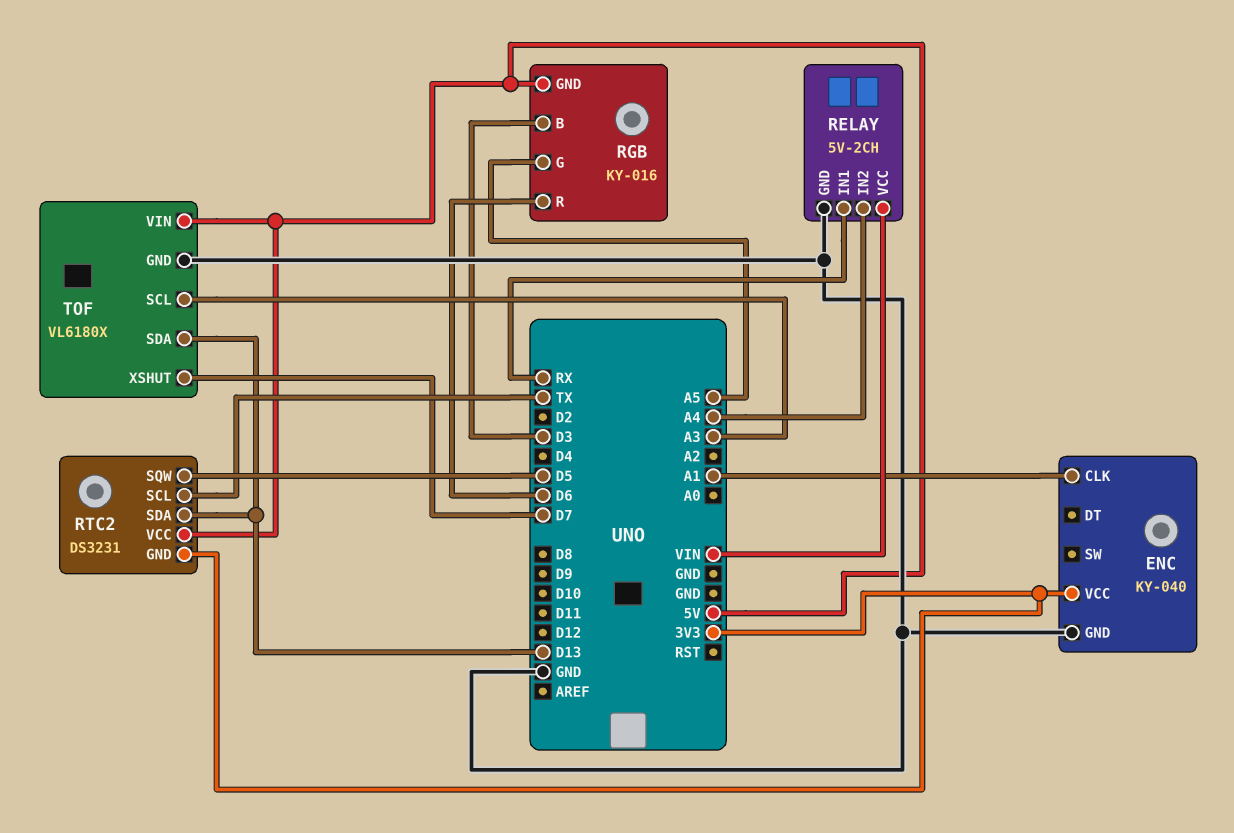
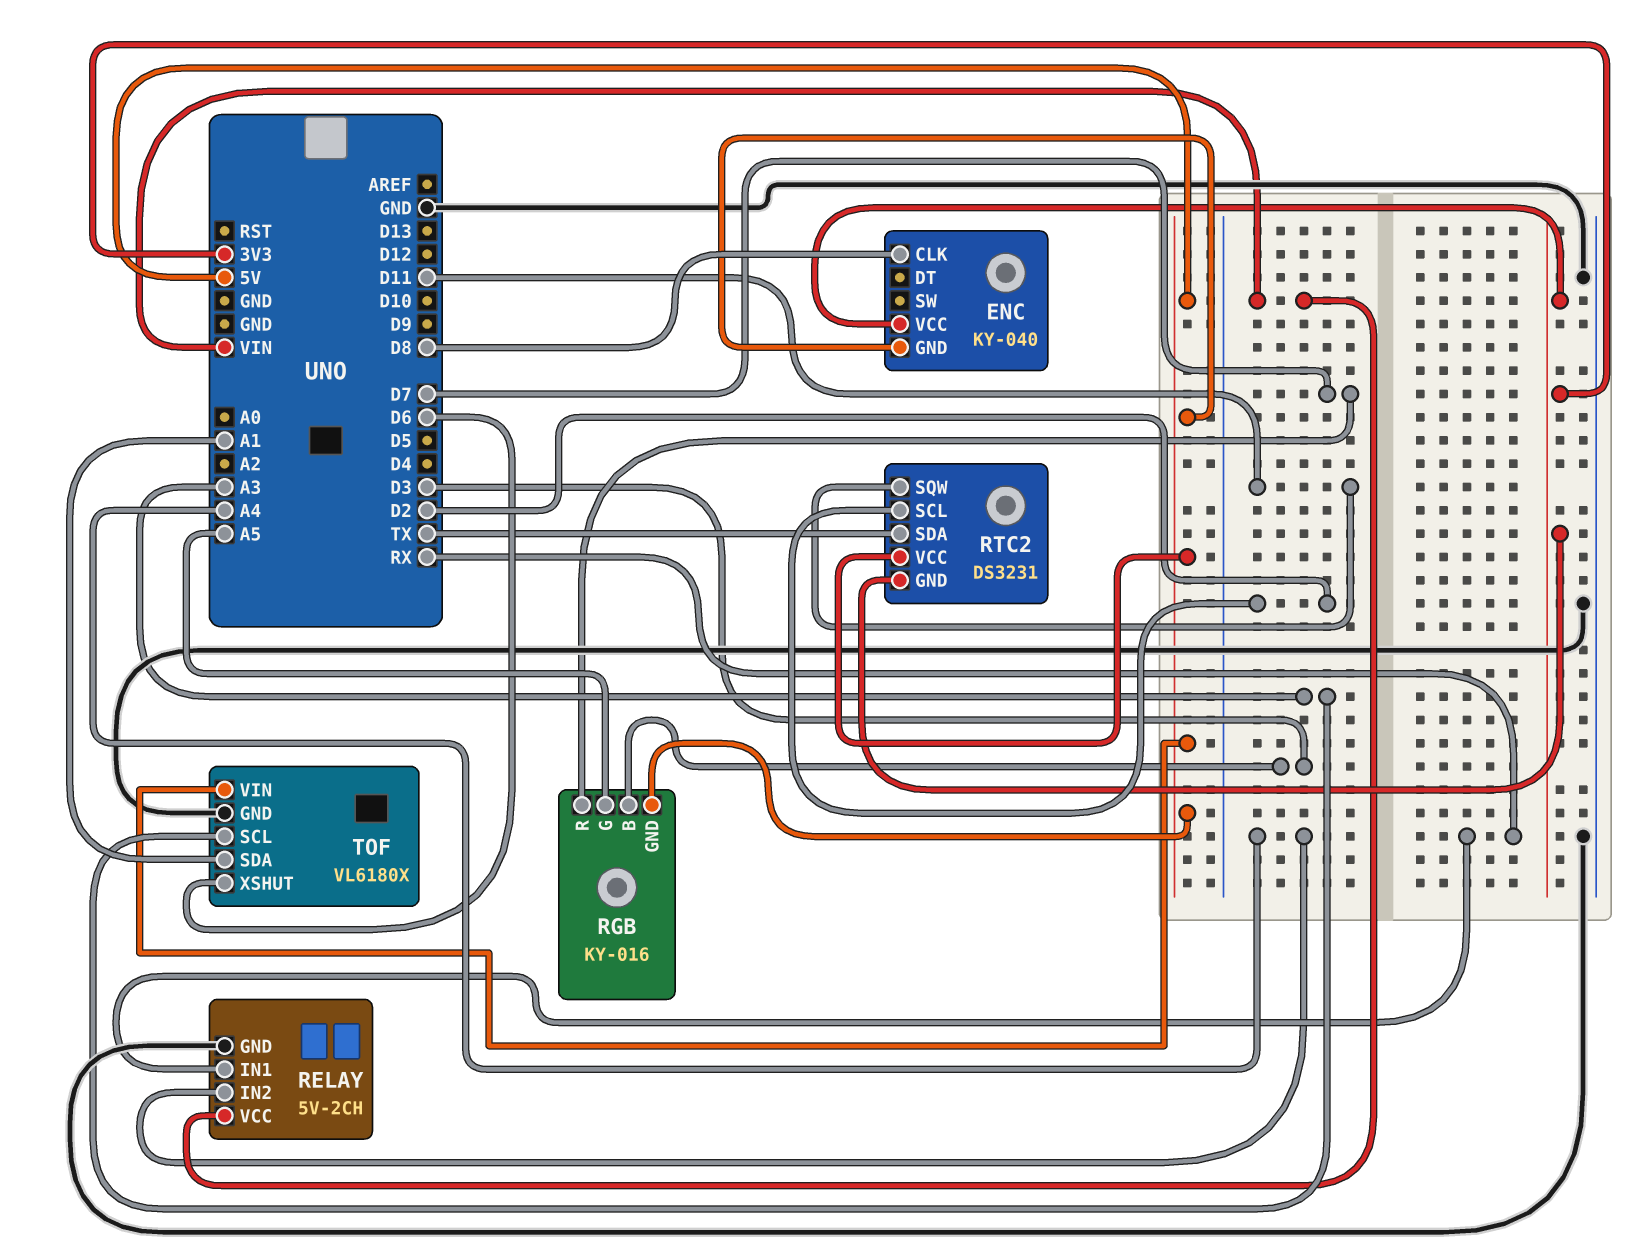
ENC pin CLK: A1 -> D8
ENC pin GND: GND -> 5V
RGB pin R: D6 -> D7
RTC2 pin SCL: TX -> D2
RTC2 pin SDA: D13 -> TX
RTC2 pin SQW: D5 -> D11
TOF pin SDA: D13 -> A1
TOF pin XSHUT: D7 -> D6

